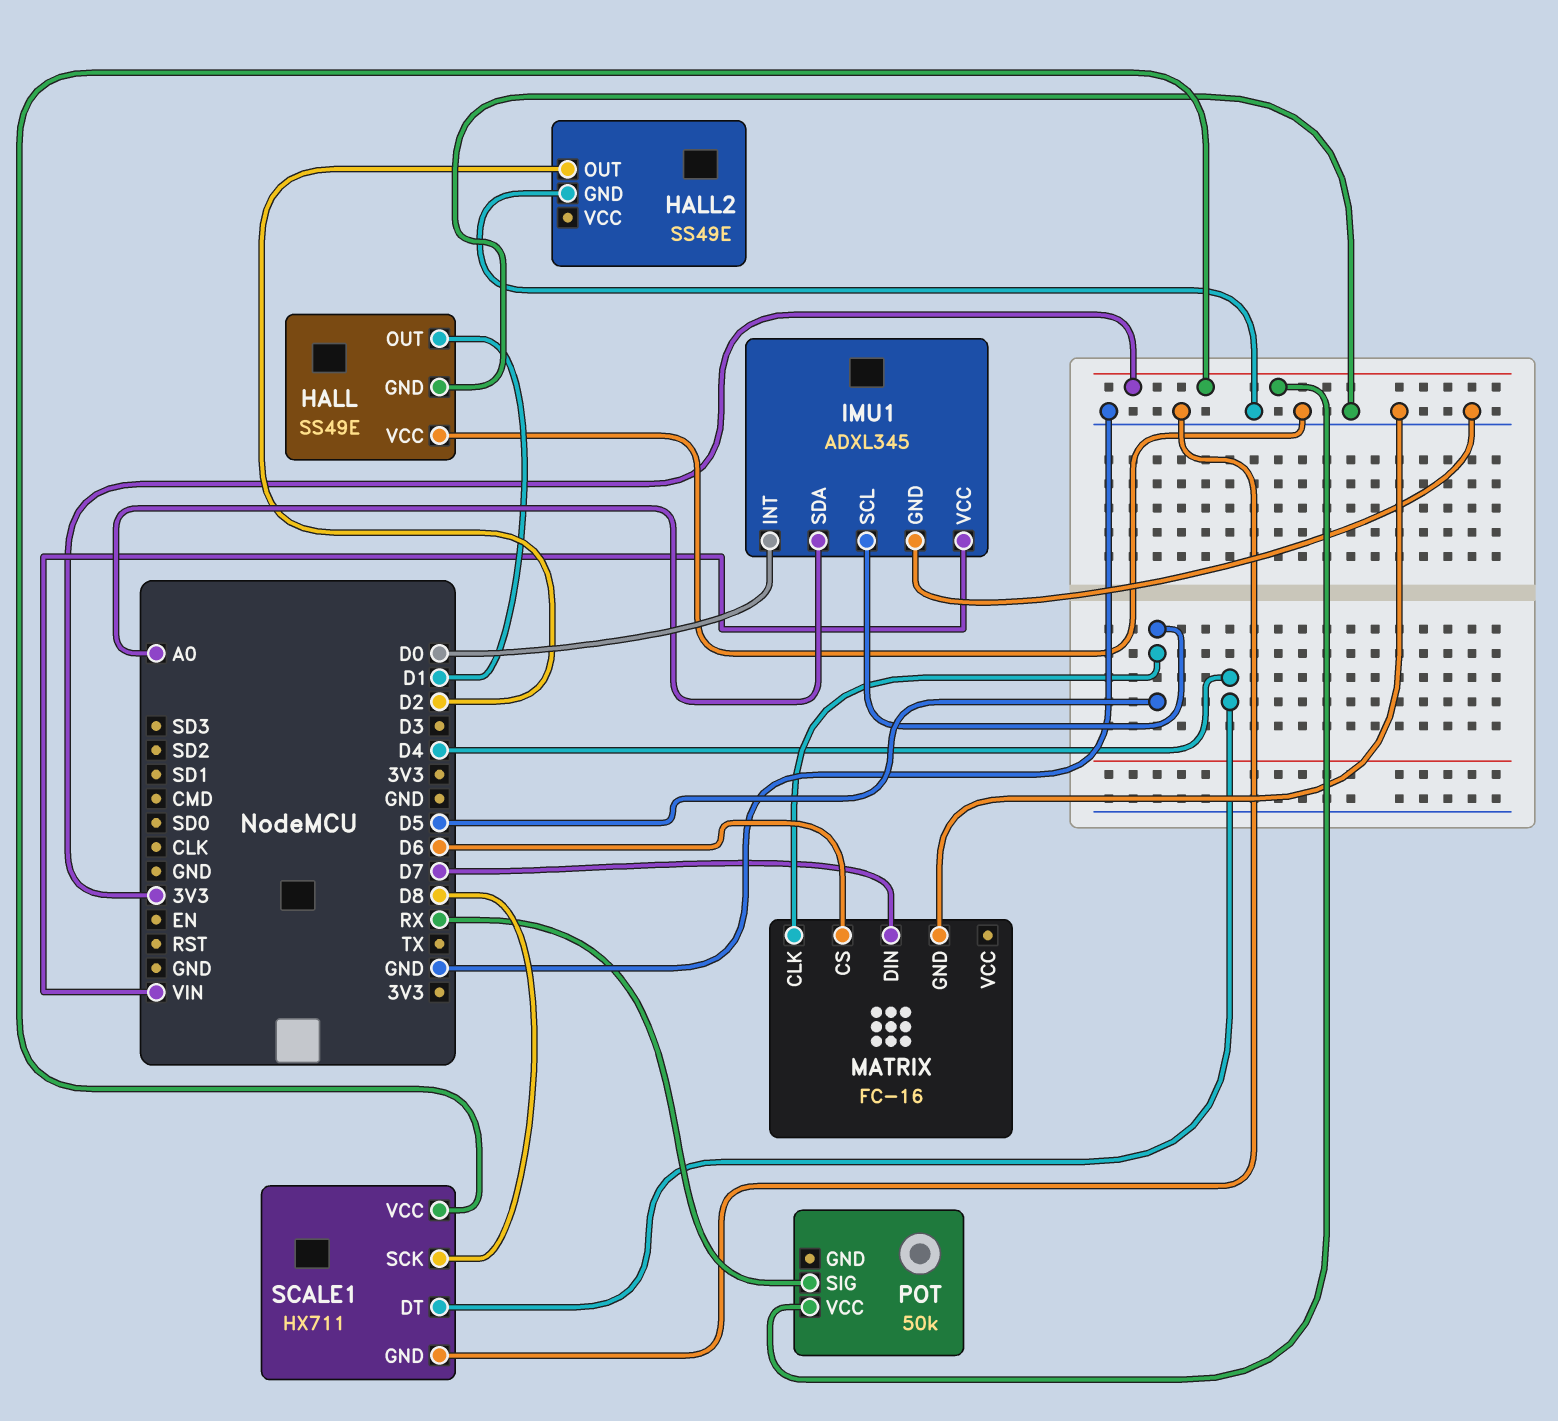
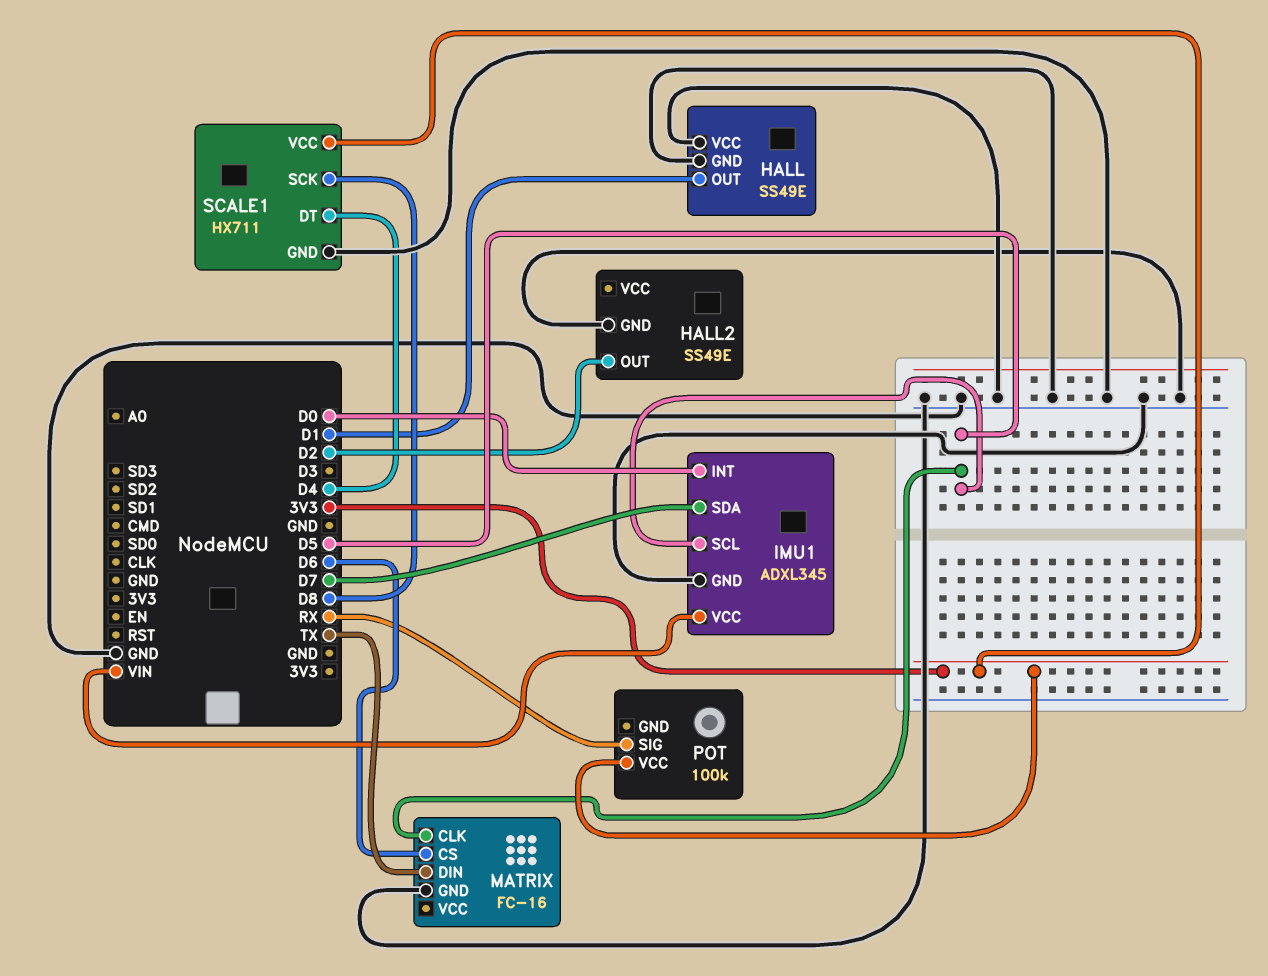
IMU1 pin SDA: A0 -> D7
MATRIX pin DIN: D7 -> TX
POT: 50k -> 100k

